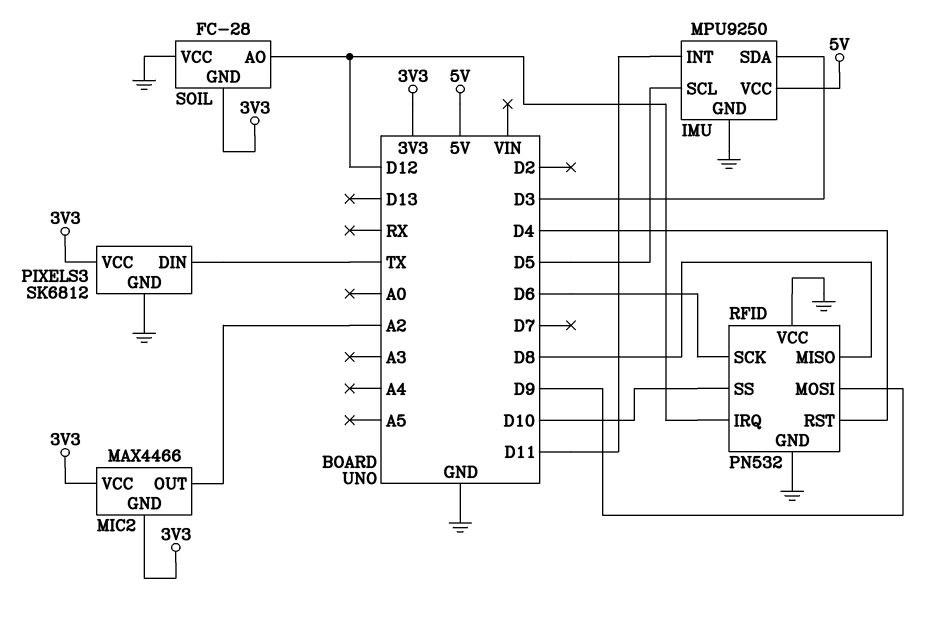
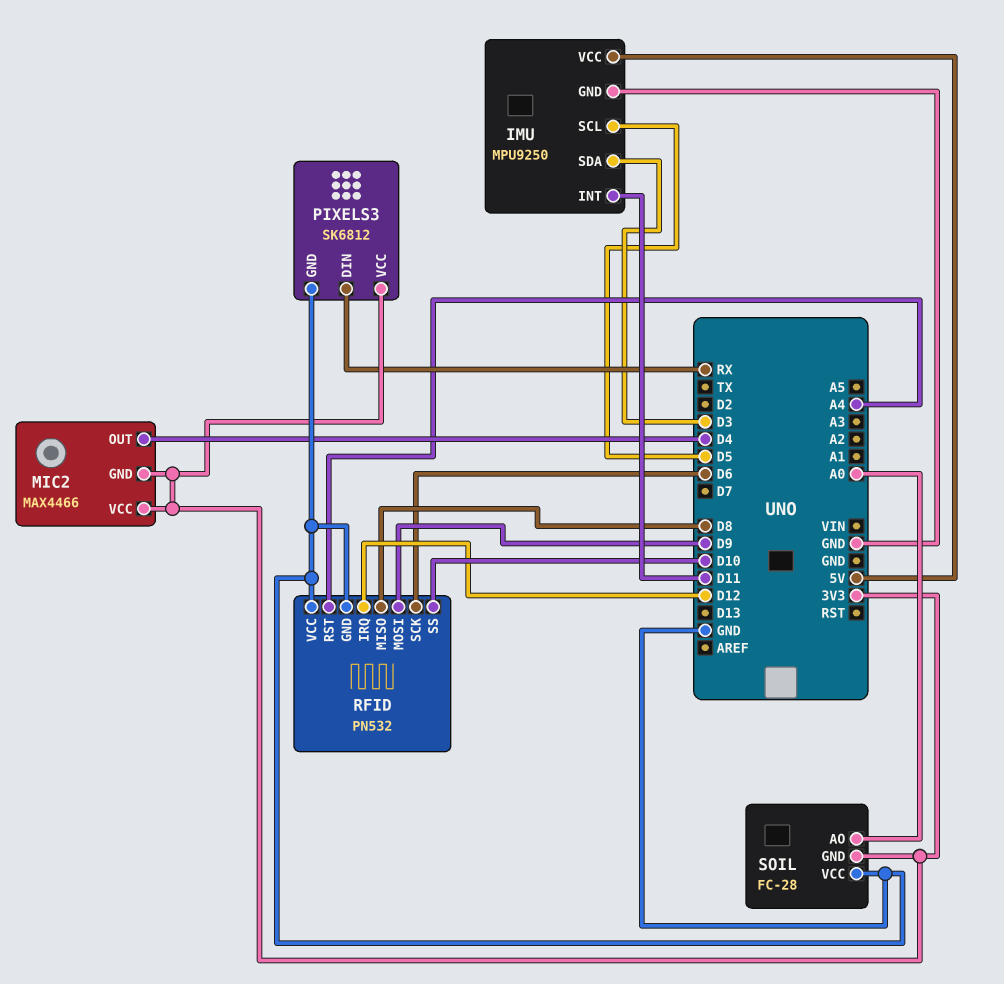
MIC2 pin OUT: A2 -> D4
PIXELS3 pin DIN: TX -> RX
RFID pin RST: D4 -> A4
SOIL pin AO: D12 -> A0

